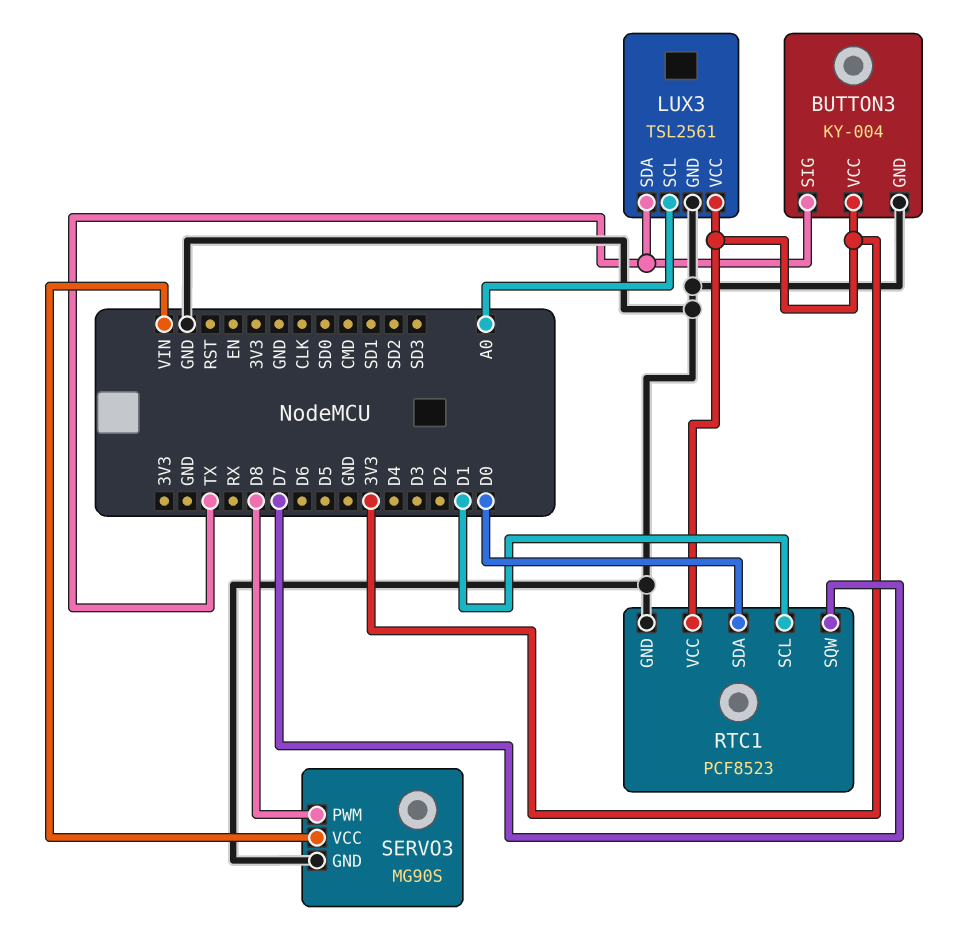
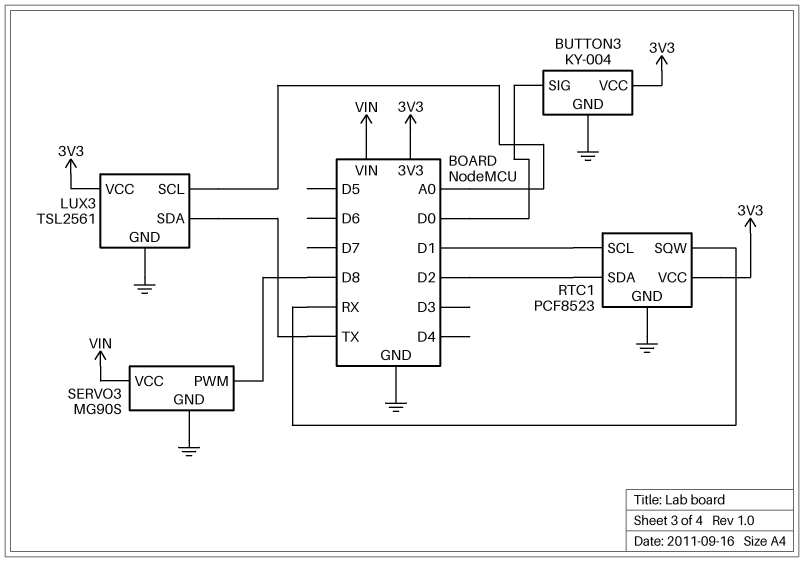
BUTTON3 pin SIG: TX -> D0
RTC1 pin SDA: D0 -> D2
RTC1 pin SQW: D7 -> RX

